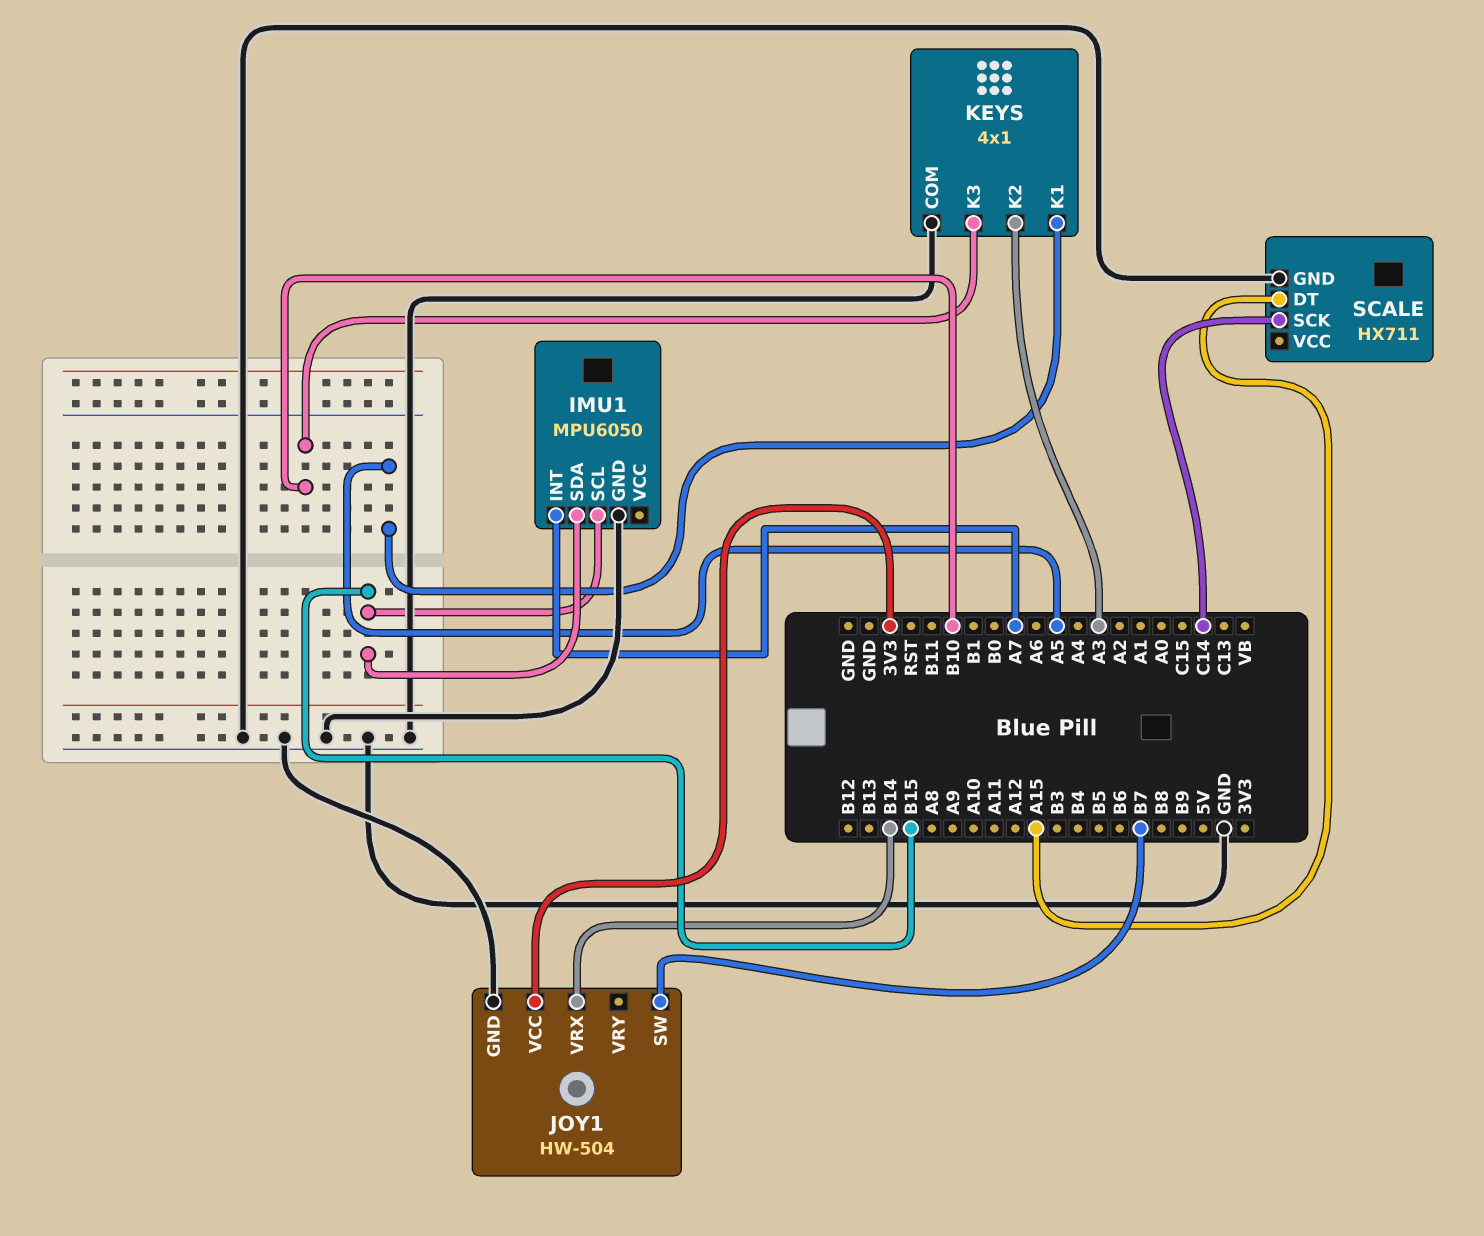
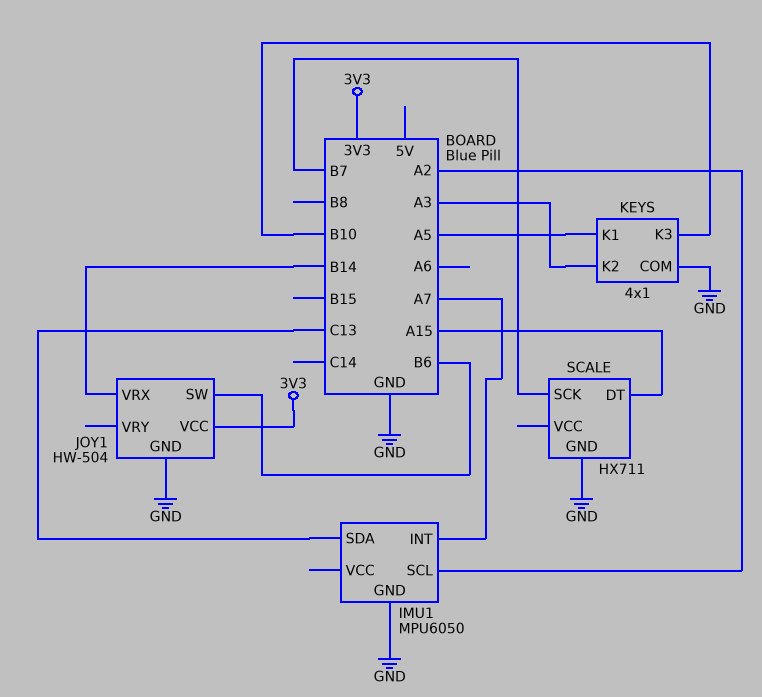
IMU1 pin SCL: B15 -> A2
IMU1 pin SDA: B15 -> C13
JOY1 pin SW: B7 -> B6
SCALE pin SCK: C14 -> B7

